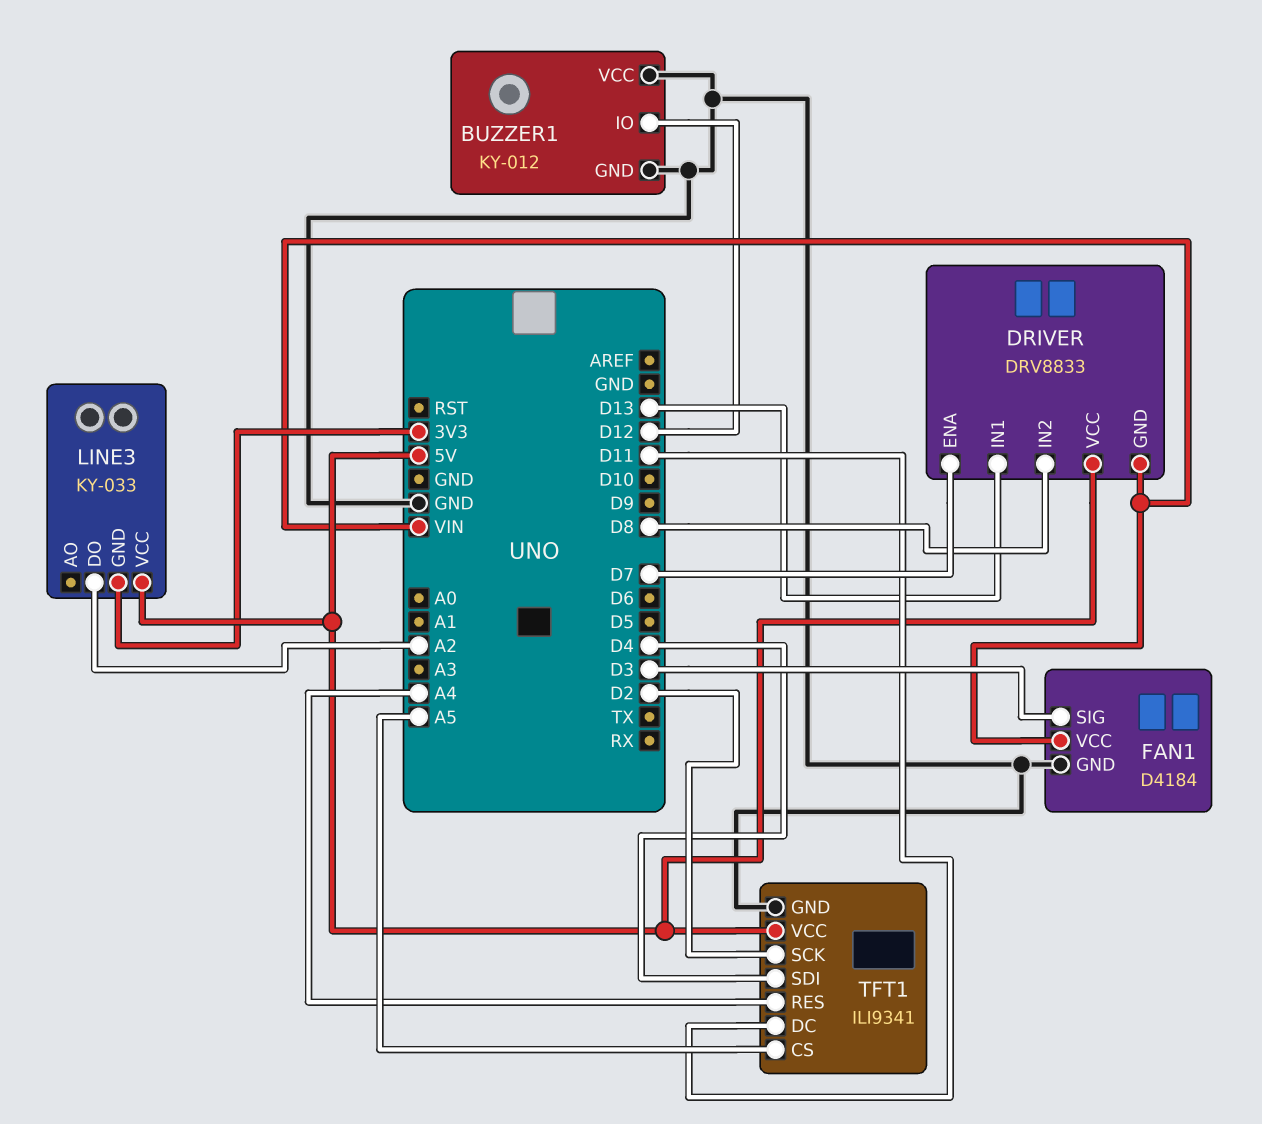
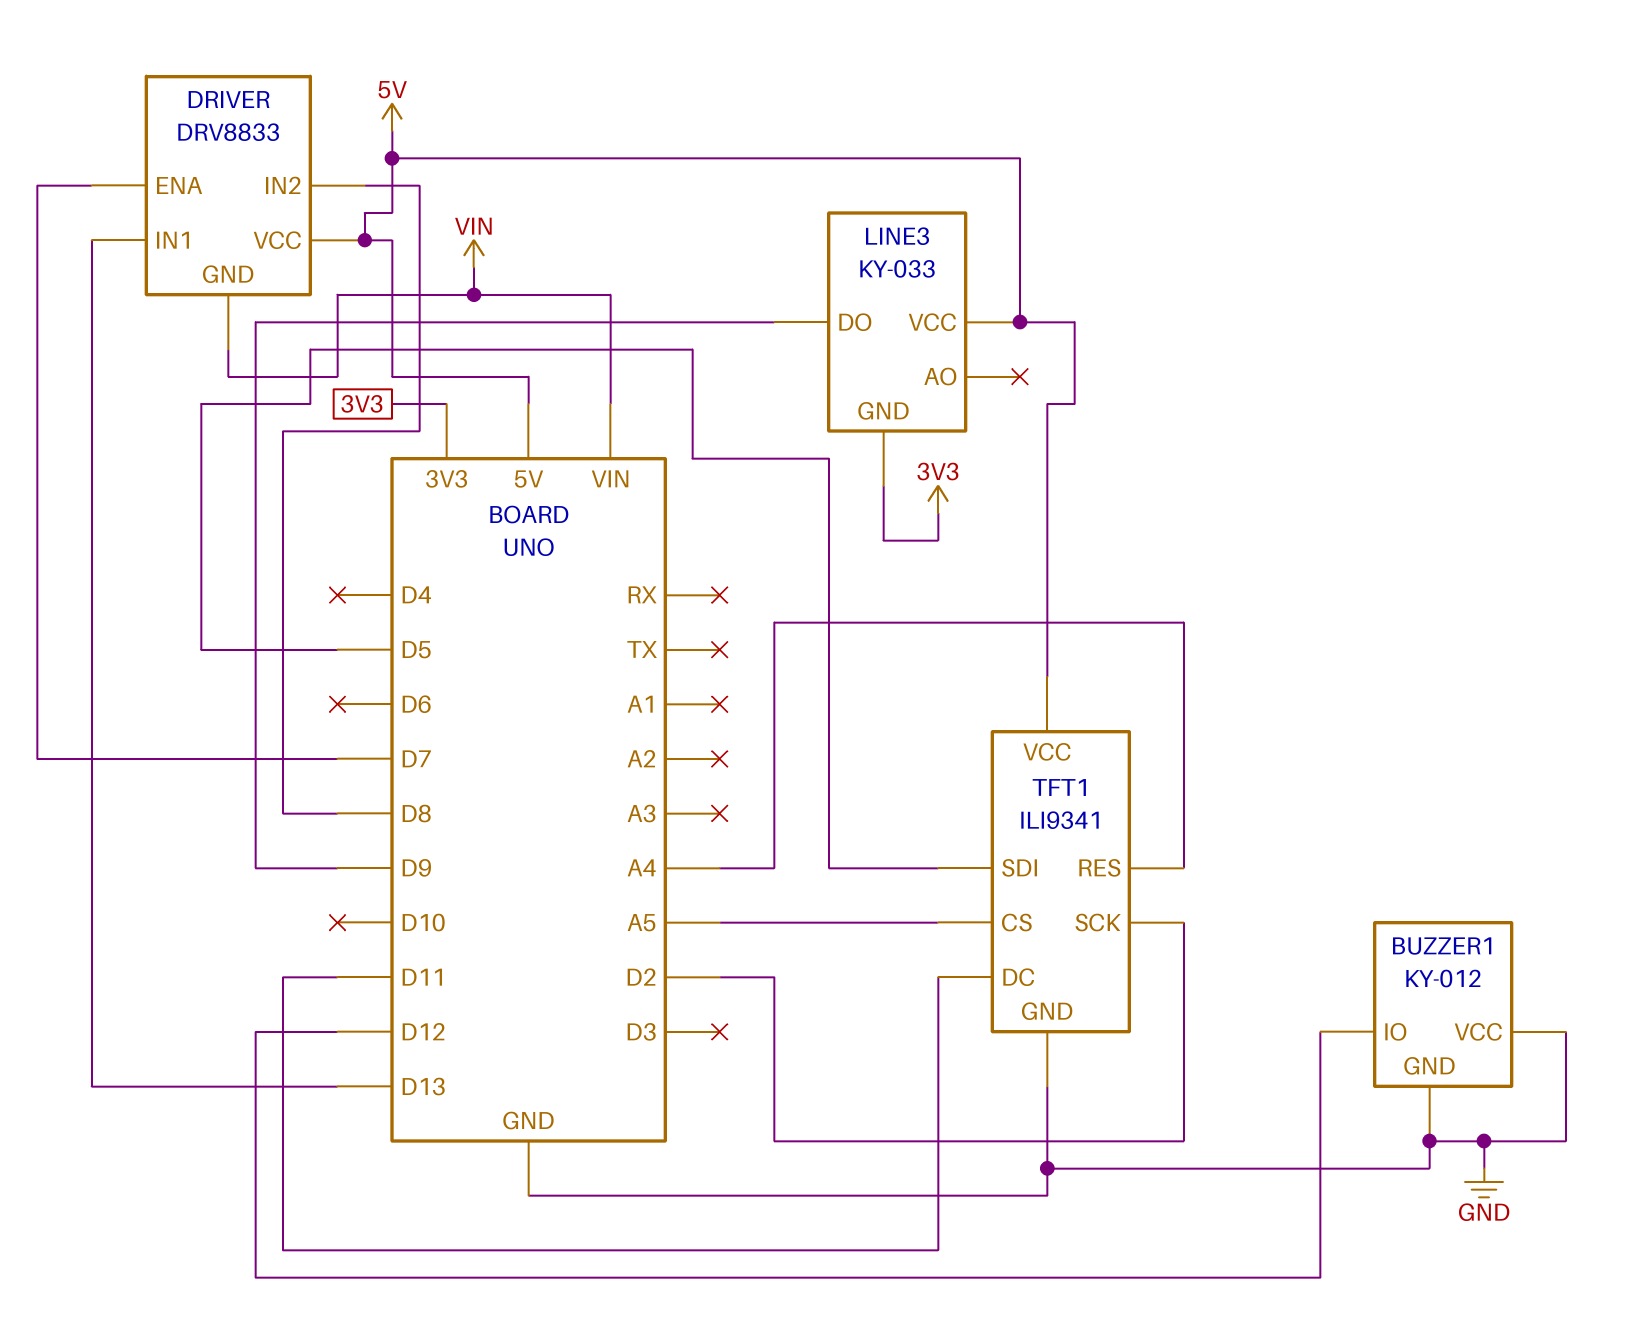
FAN1: D4184 -> none
FAN1 pin GND: GND -> none
FAN1 pin SIG: D3 -> none
FAN1 pin VCC: VIN -> none
LINE3 pin DO: A2 -> D9
TFT1 pin SDI: D4 -> D5

